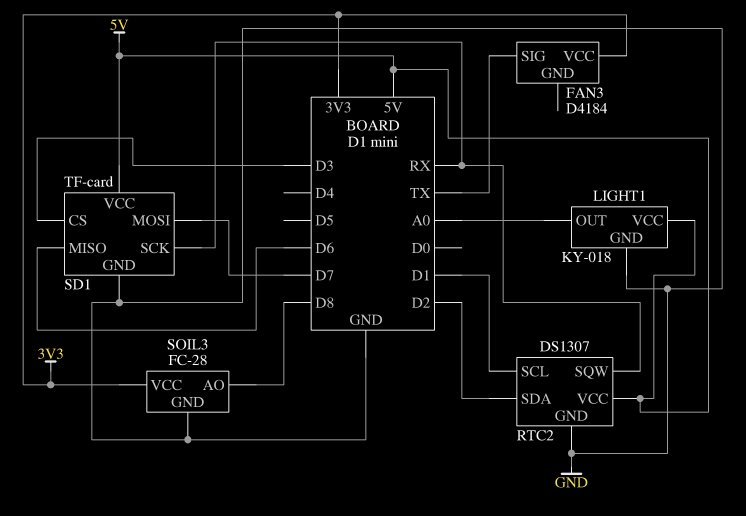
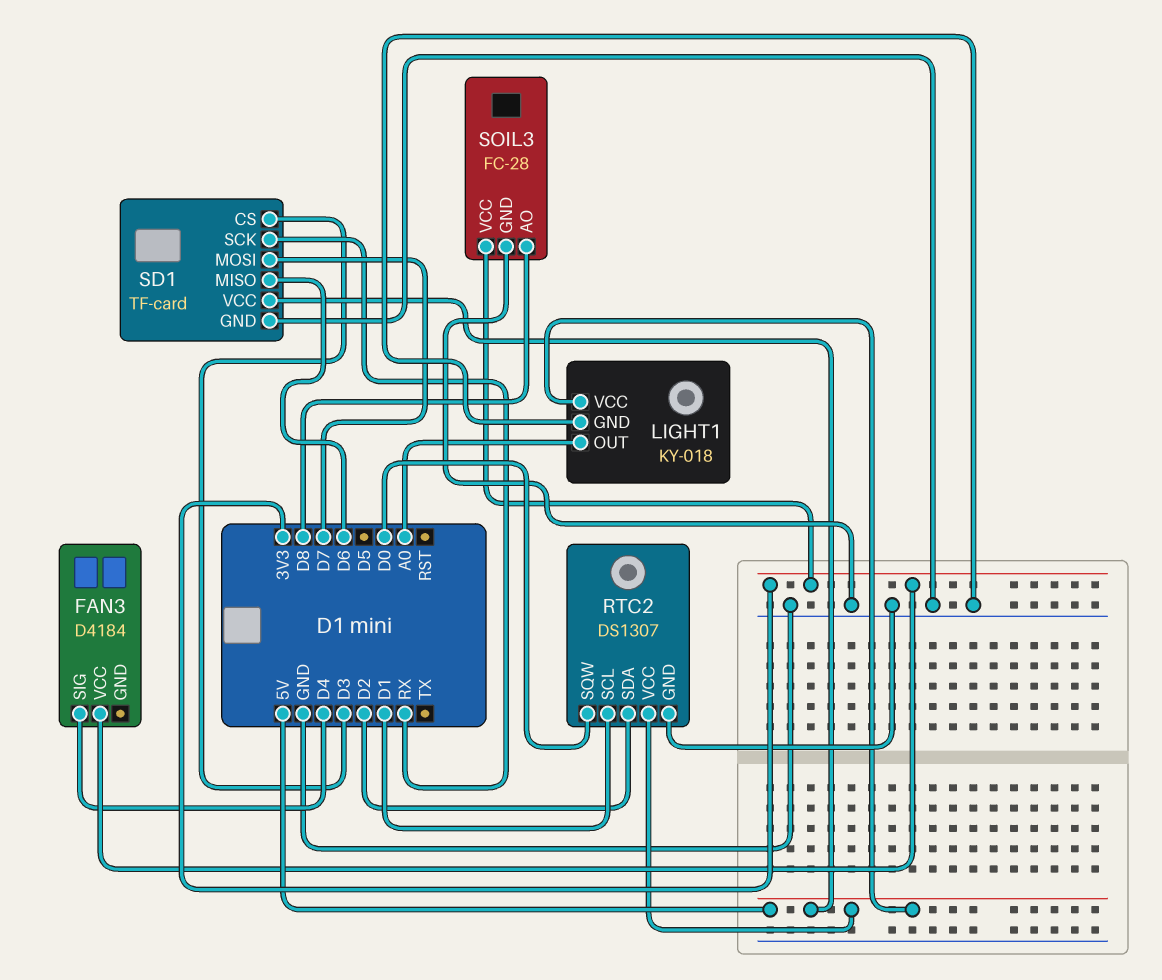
FAN3 pin SIG: TX -> D4
RTC2 pin SQW: RX -> D0

